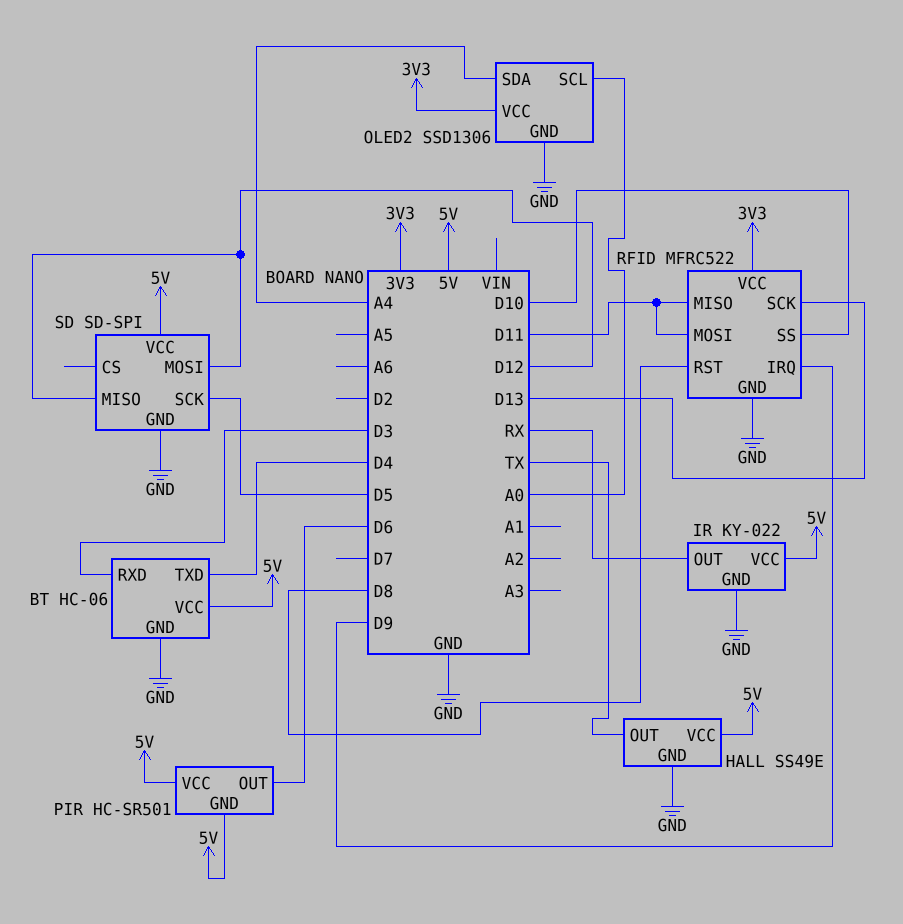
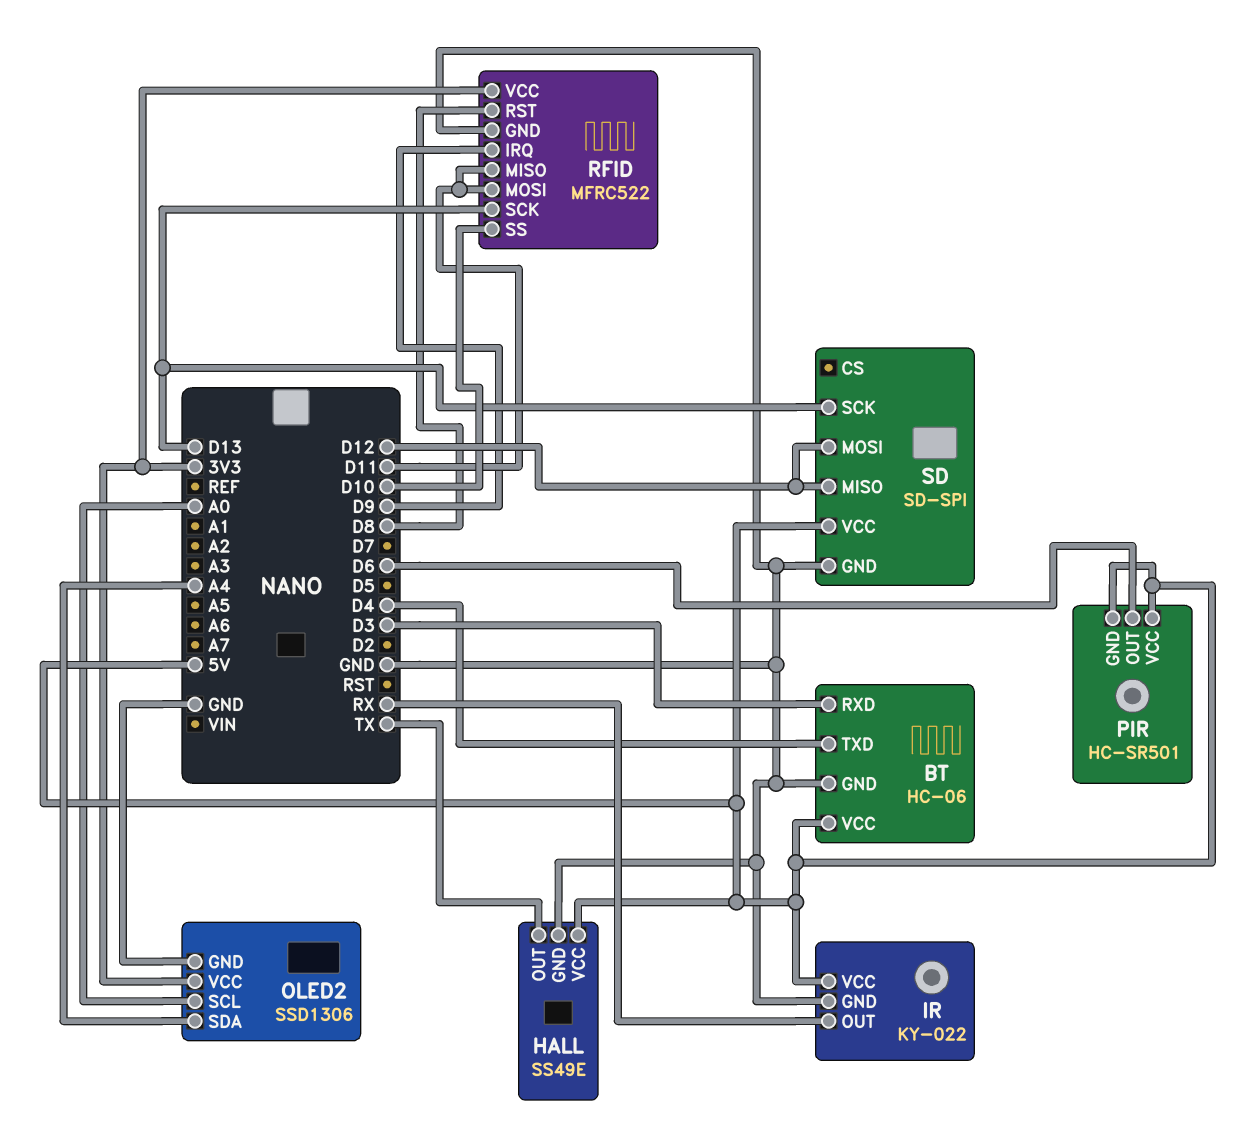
SD pin SCK: D5 -> D13

